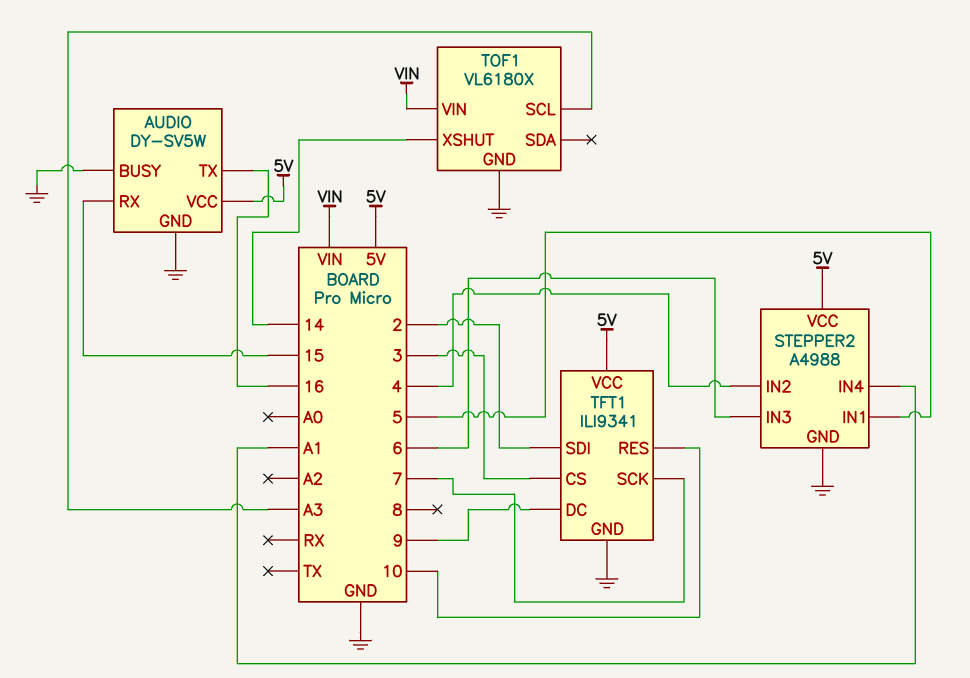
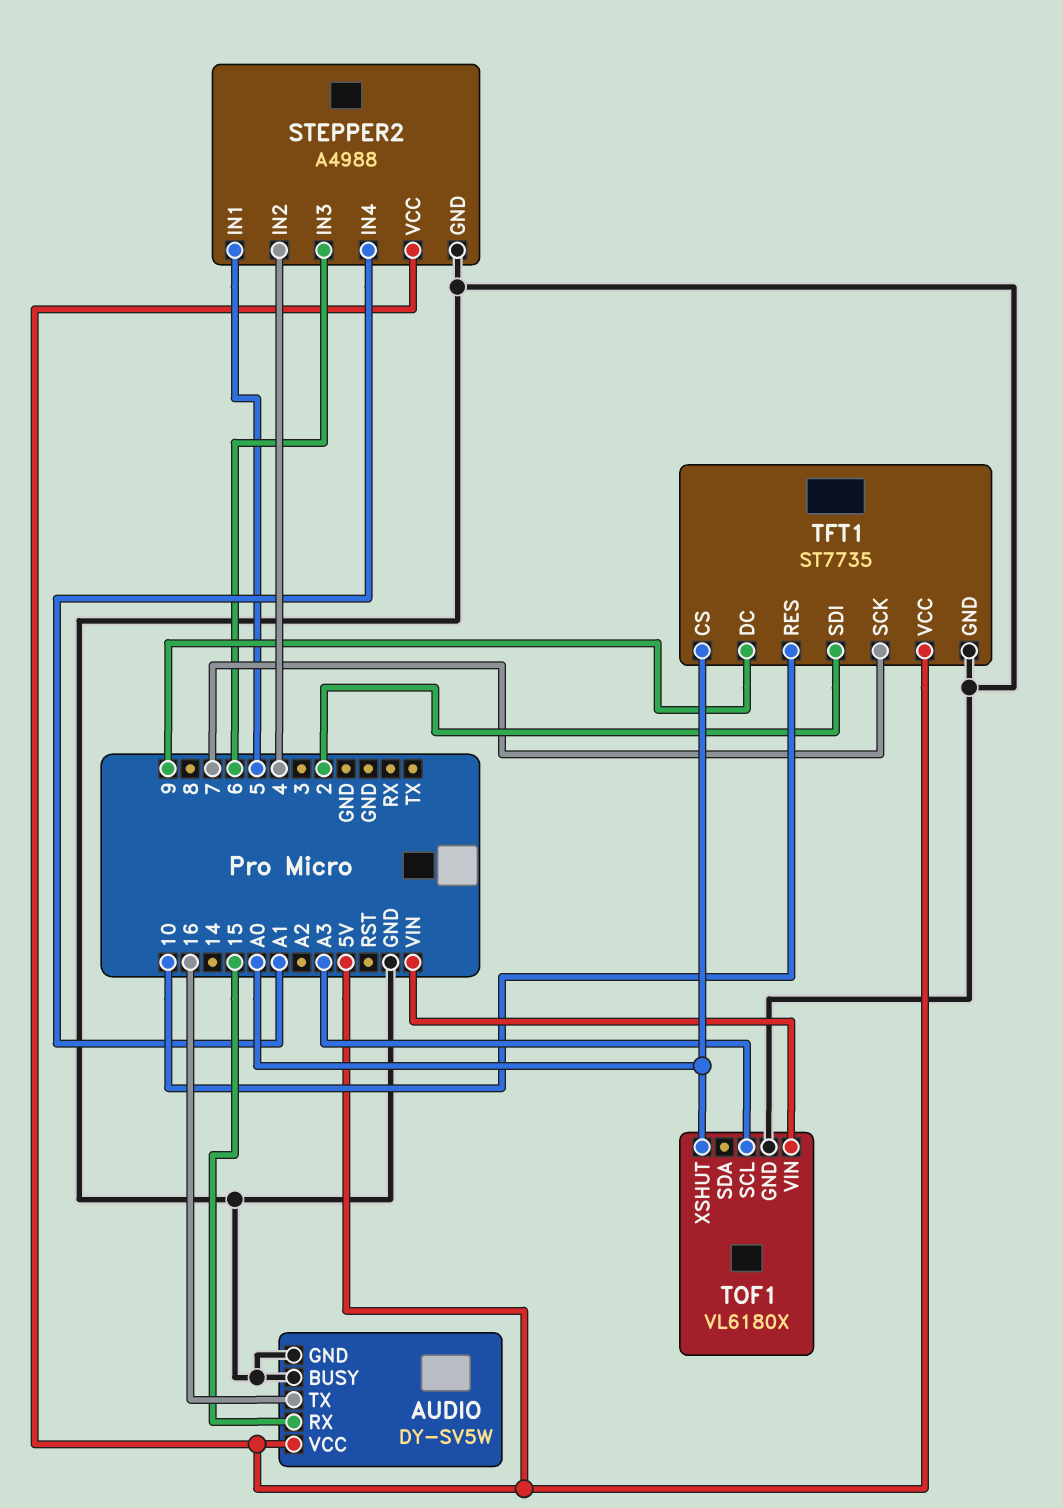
TFT1: ILI9341 -> ST7735
TFT1 pin CS: 3 -> A0
TOF1 pin XSHUT: 14 -> A0

